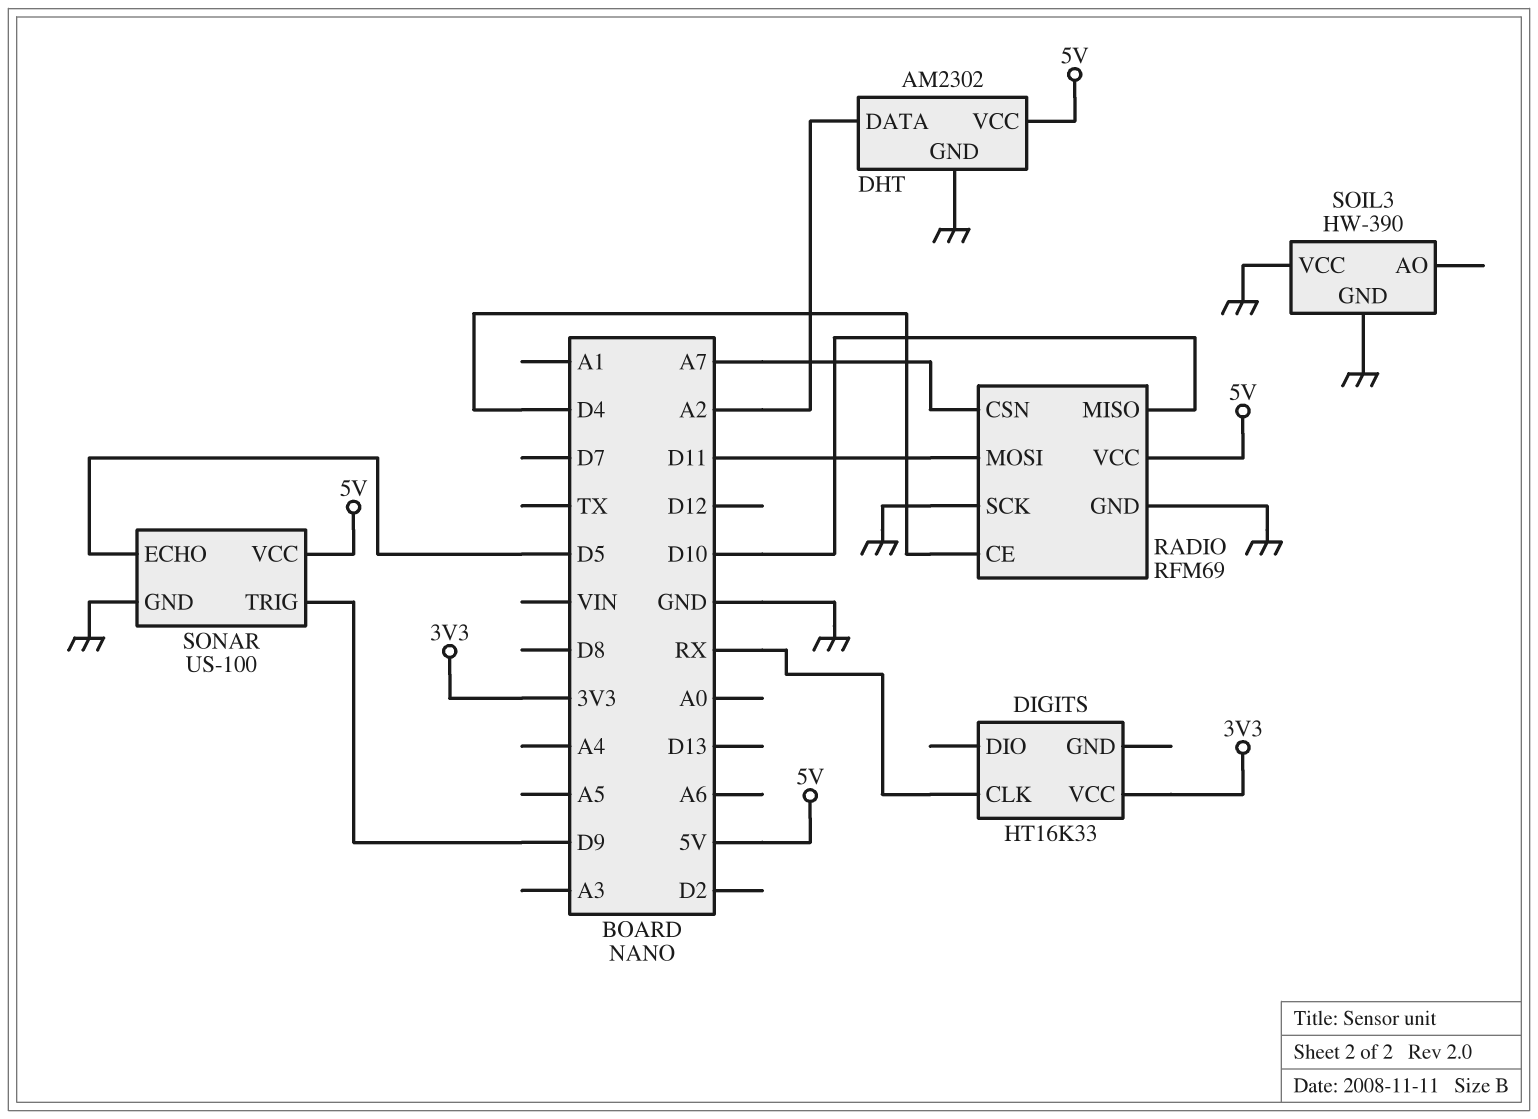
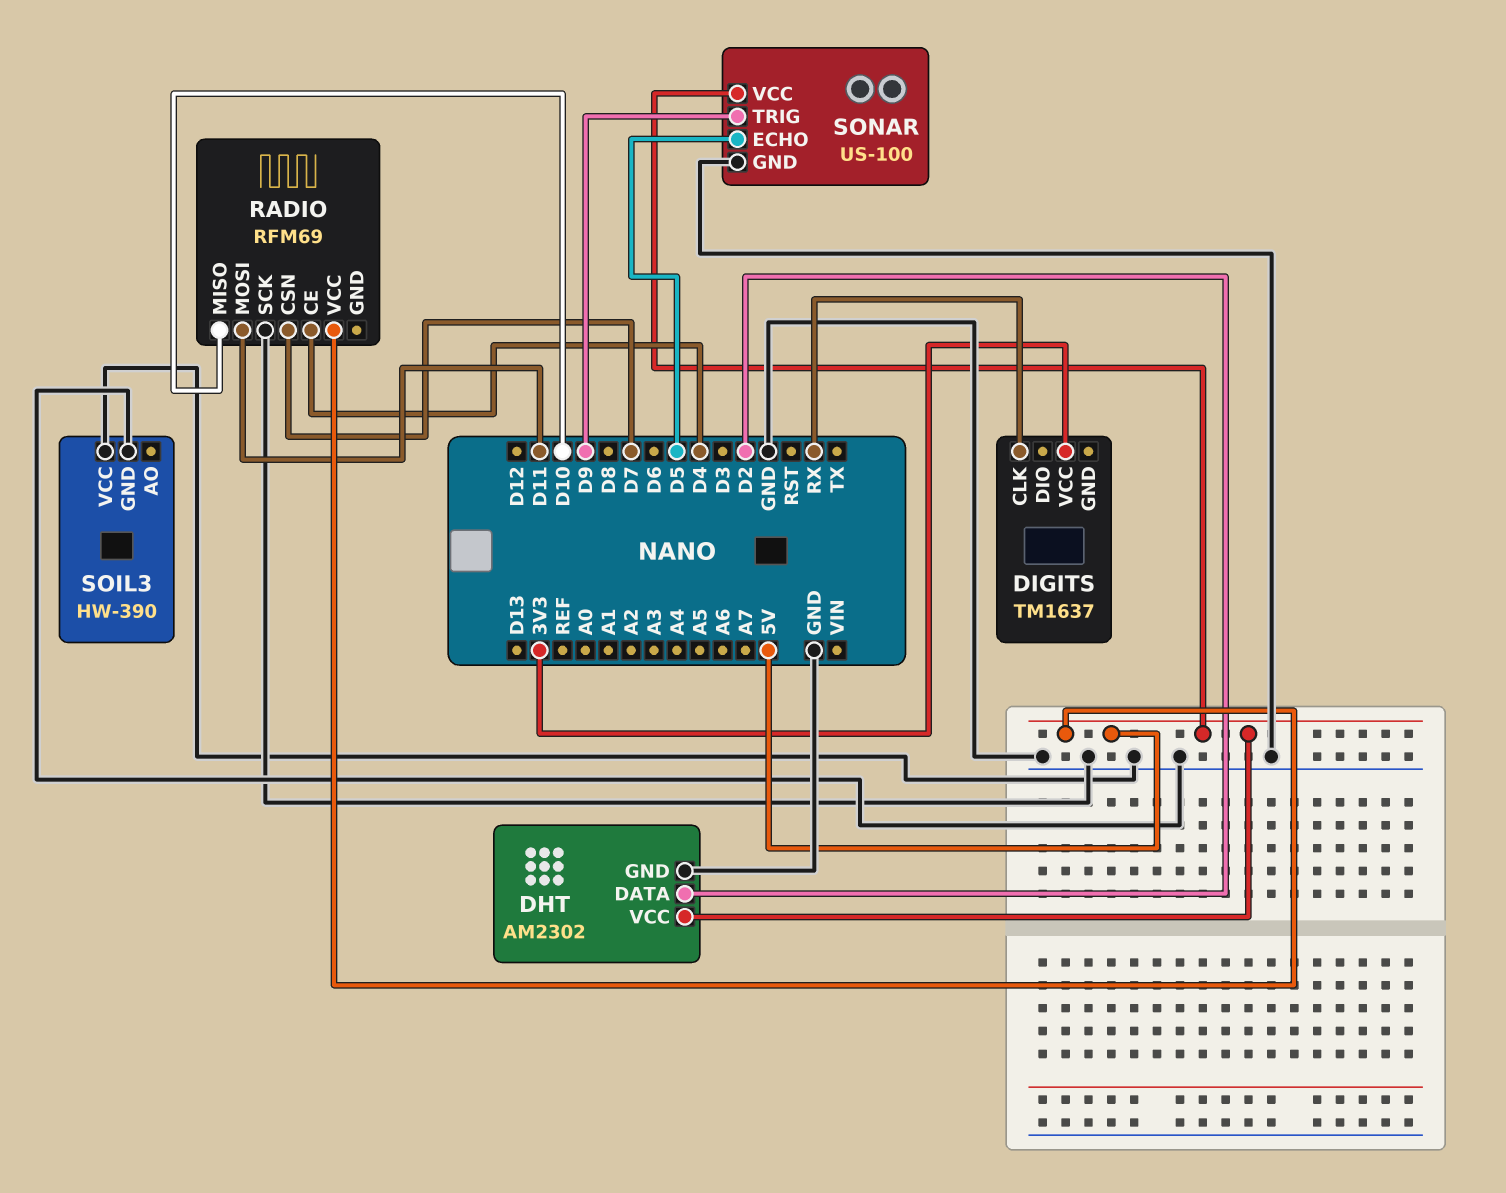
DHT pin DATA: A2 -> D2
DIGITS: HT16K33 -> TM1637
RADIO pin CSN: A7 -> D7
RADIO pin GND: GND -> none

